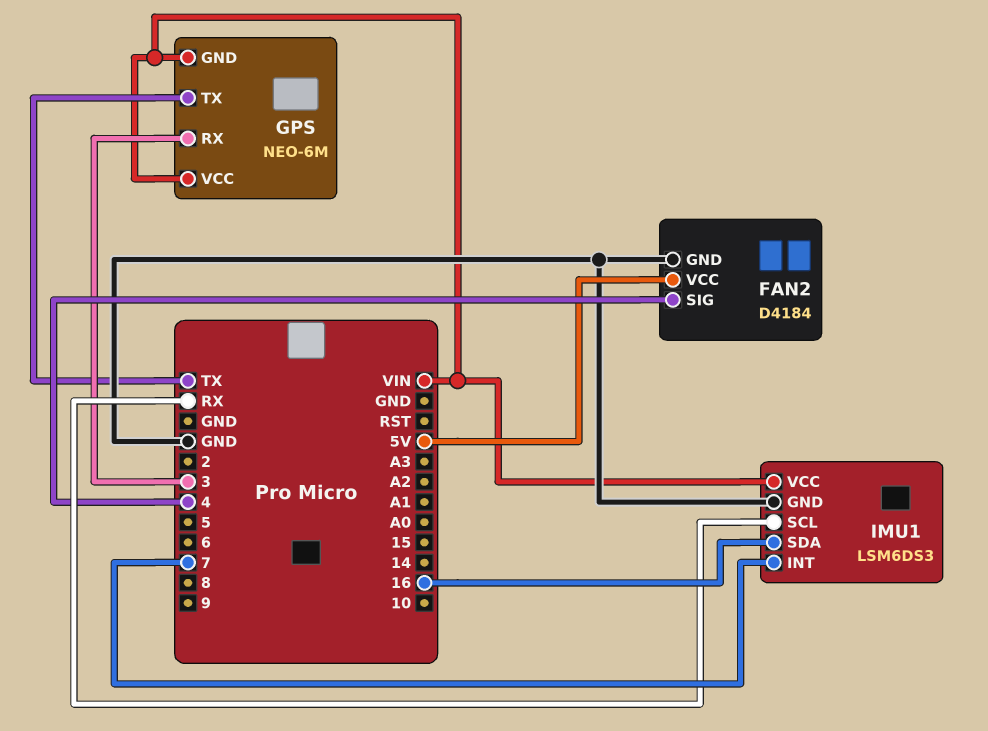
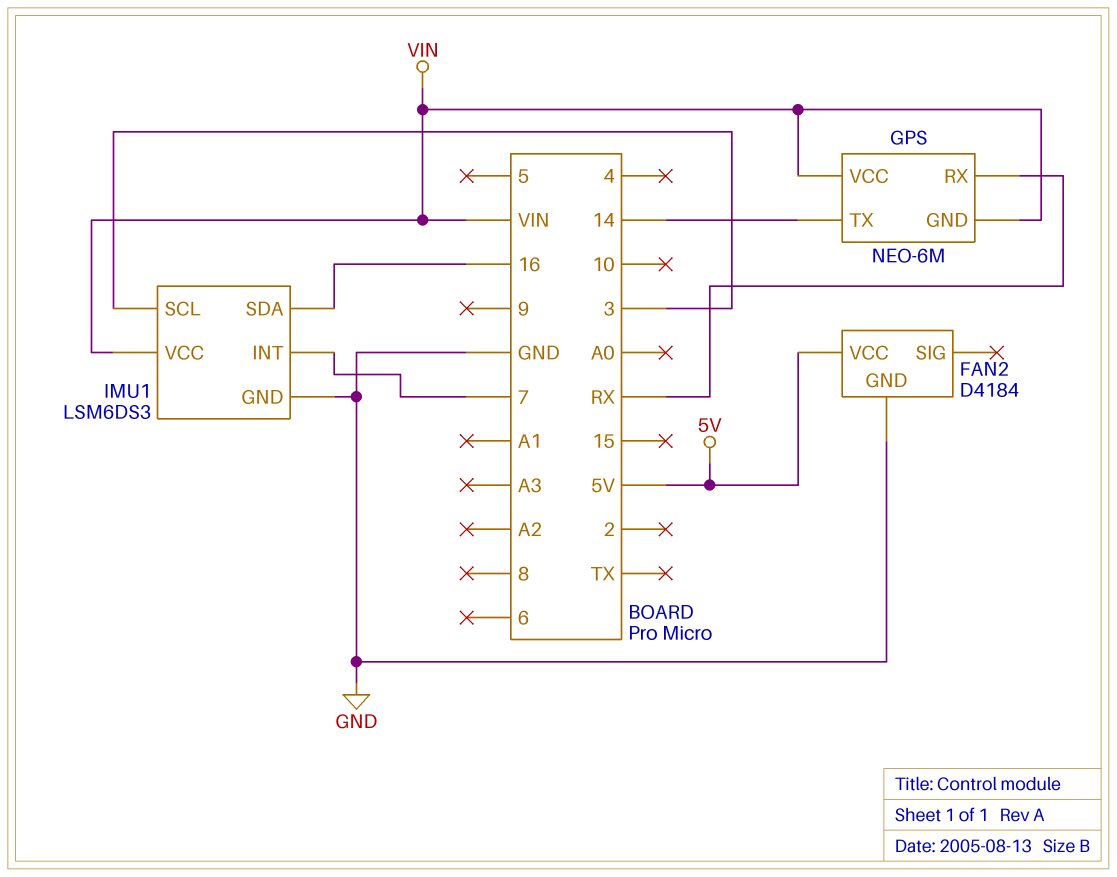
FAN2 pin SIG: 4 -> none
GPS pin RX: 3 -> RX
GPS pin TX: TX -> 14
IMU1 pin SCL: RX -> 3

